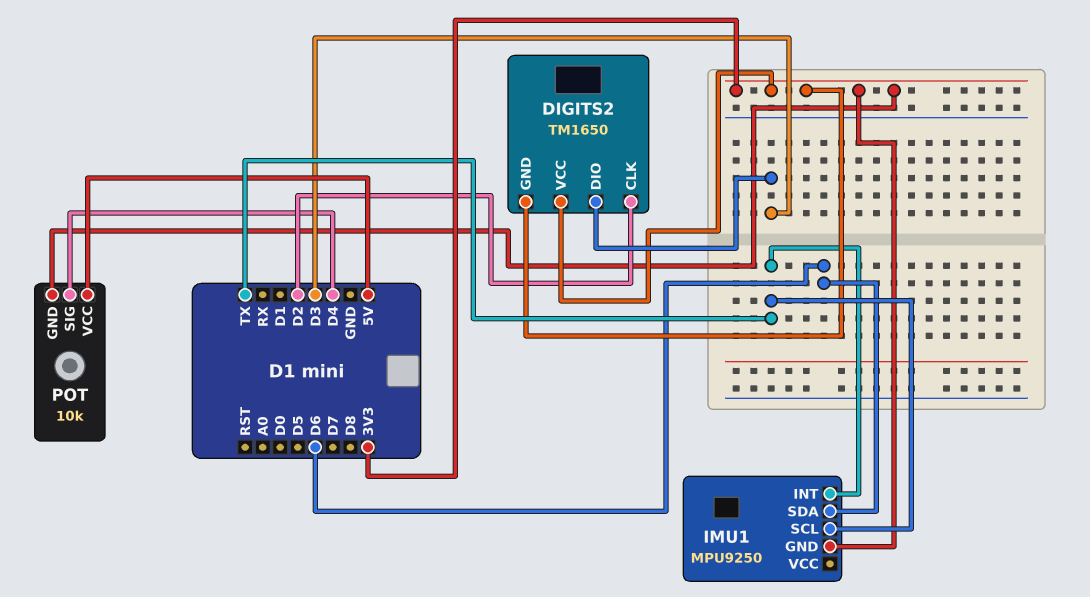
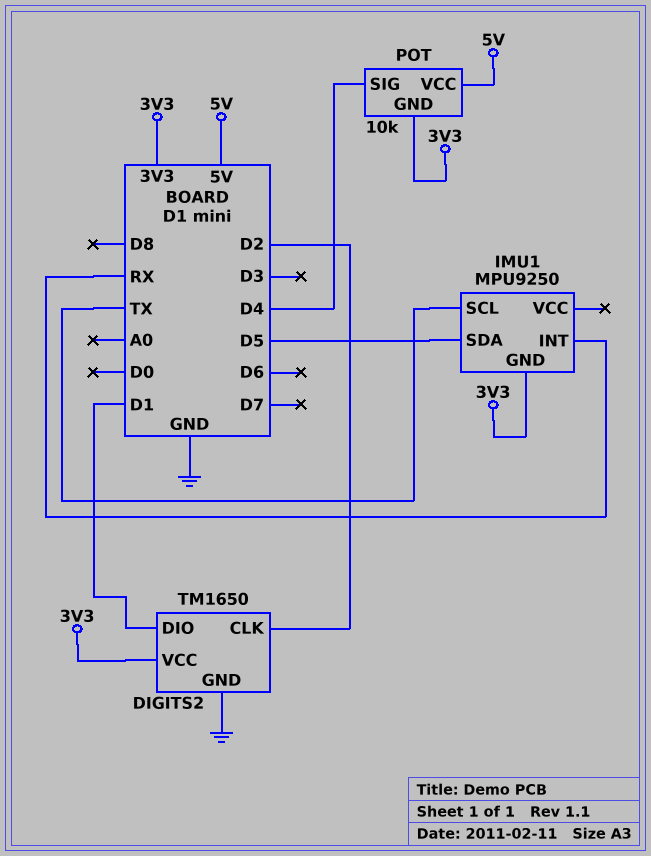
DIGITS2 pin DIO: D3 -> D1
DIGITS2 pin GND: 3V3 -> GND
IMU1 pin INT: TX -> RX
IMU1 pin SDA: D6 -> D5

